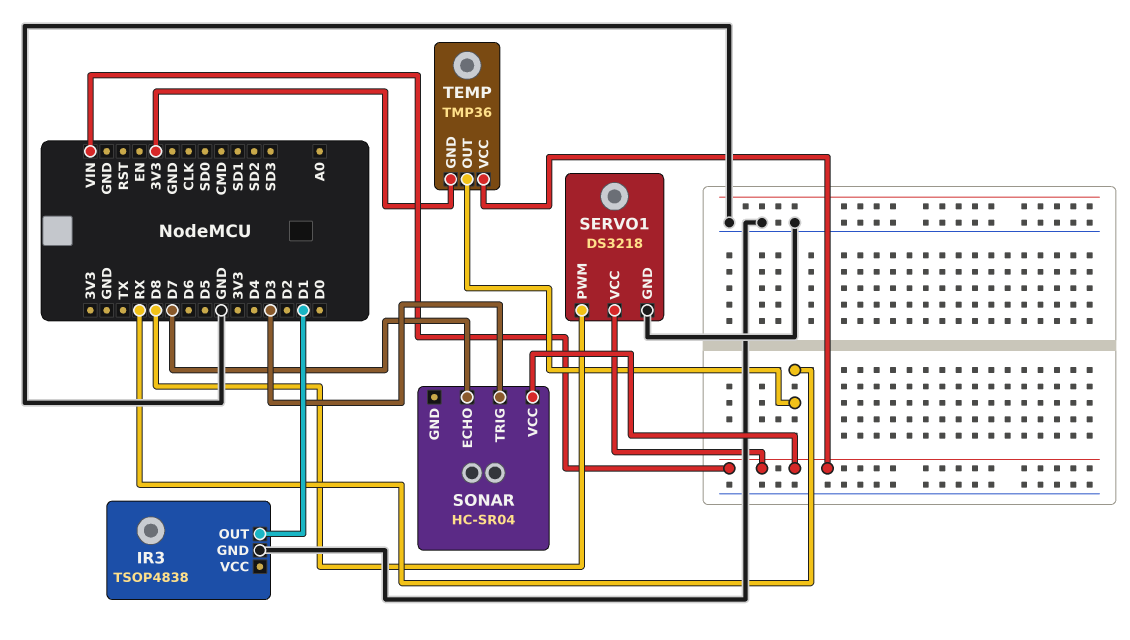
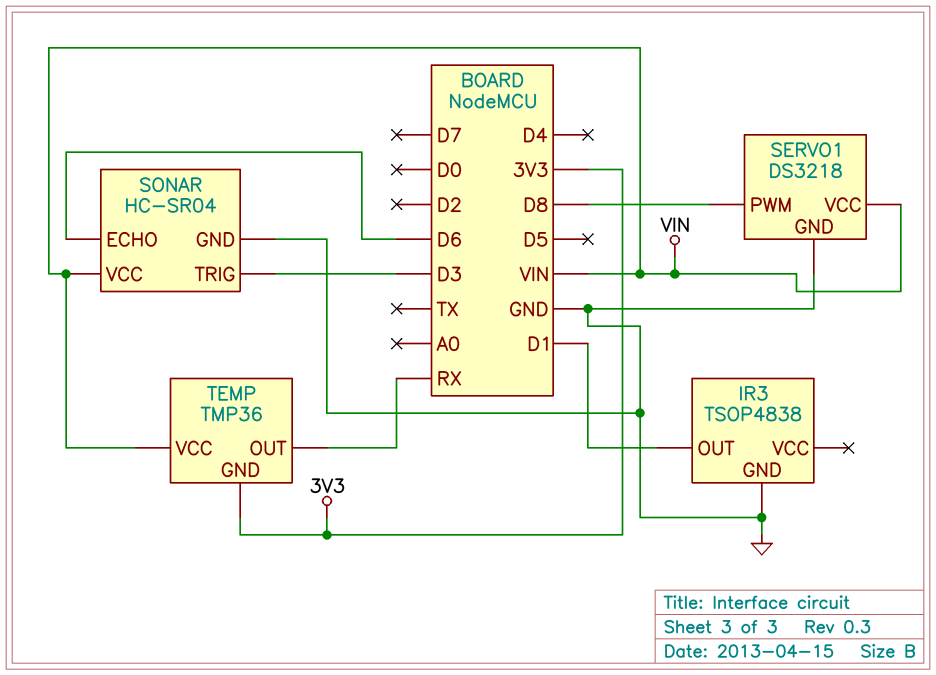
SONAR pin ECHO: D7 -> D6
SONAR pin GND: none -> GND

